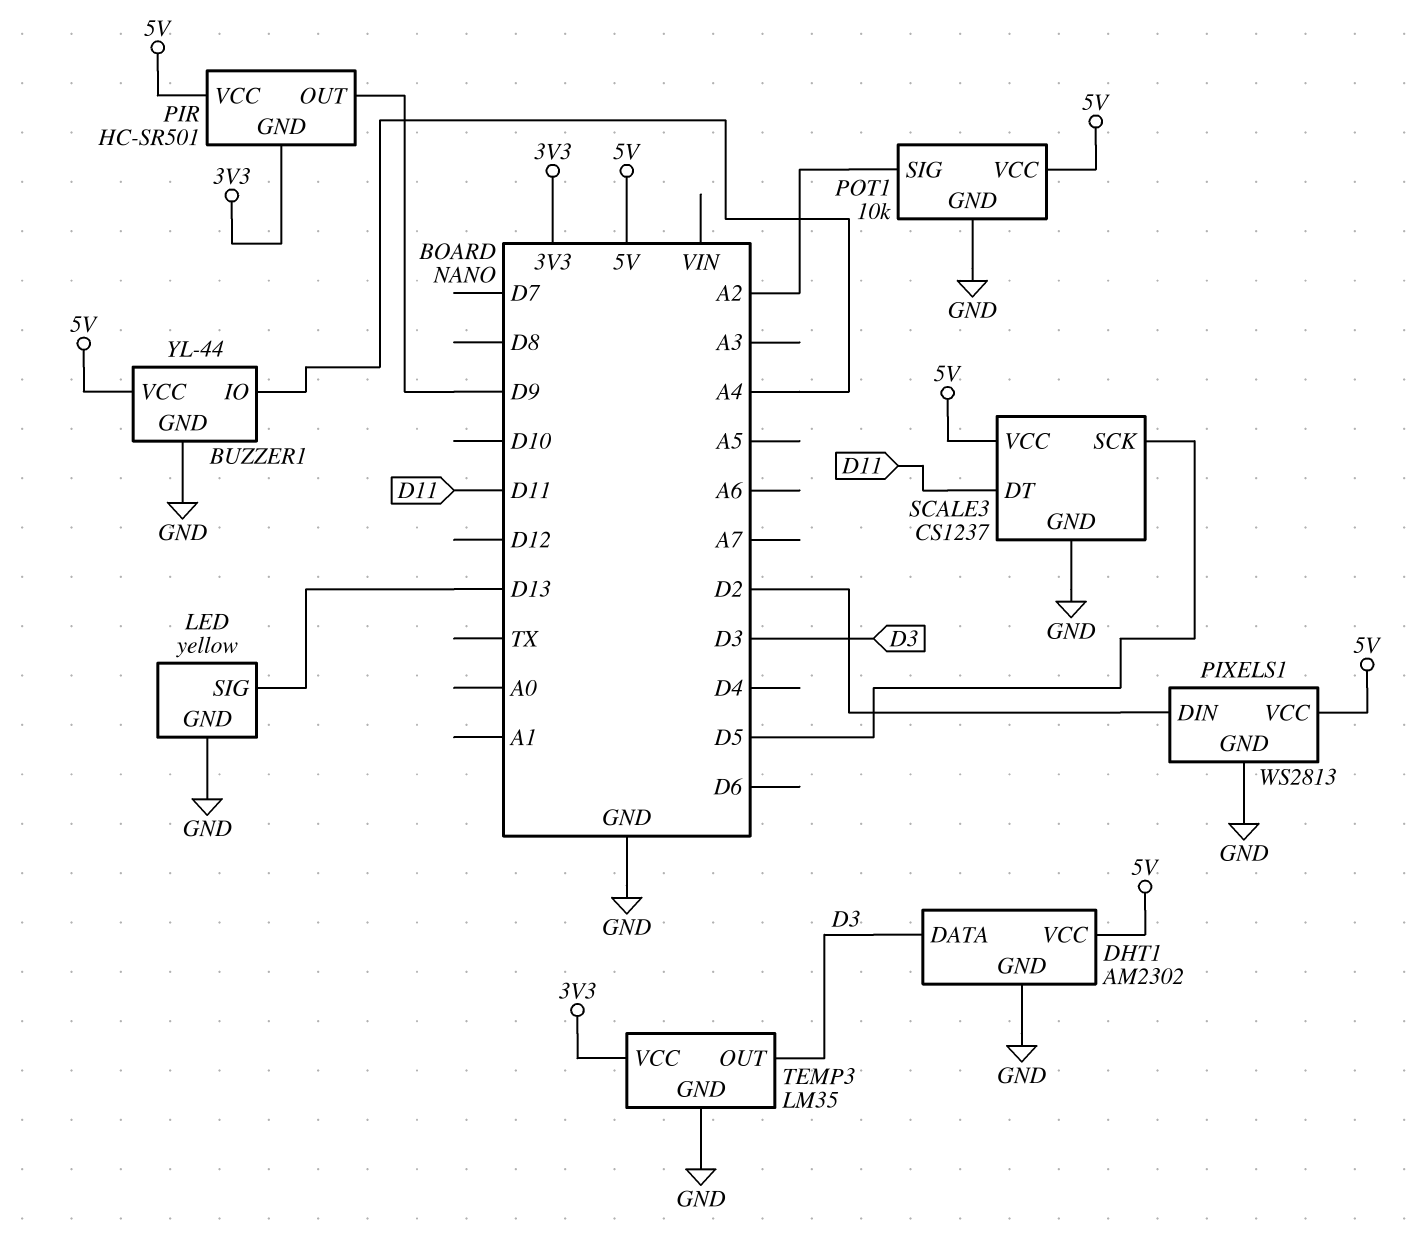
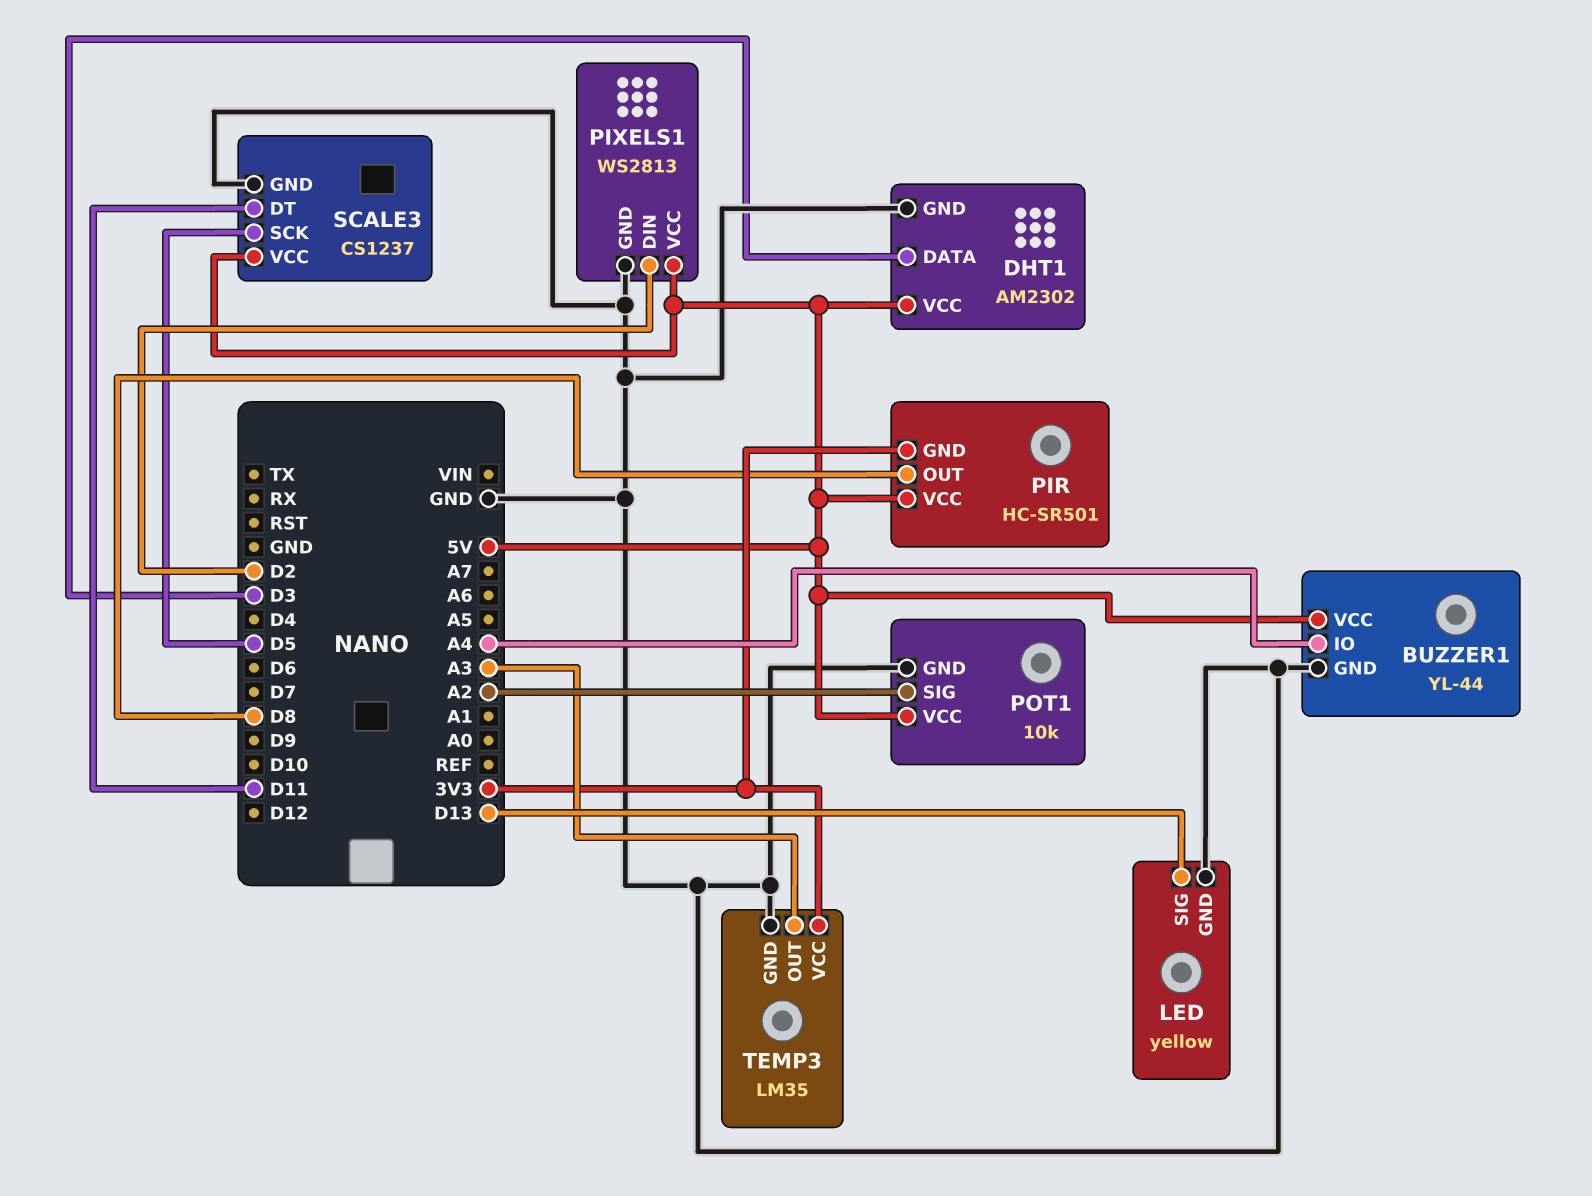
PIR pin OUT: D9 -> D8
TEMP3 pin OUT: D3 -> A3

